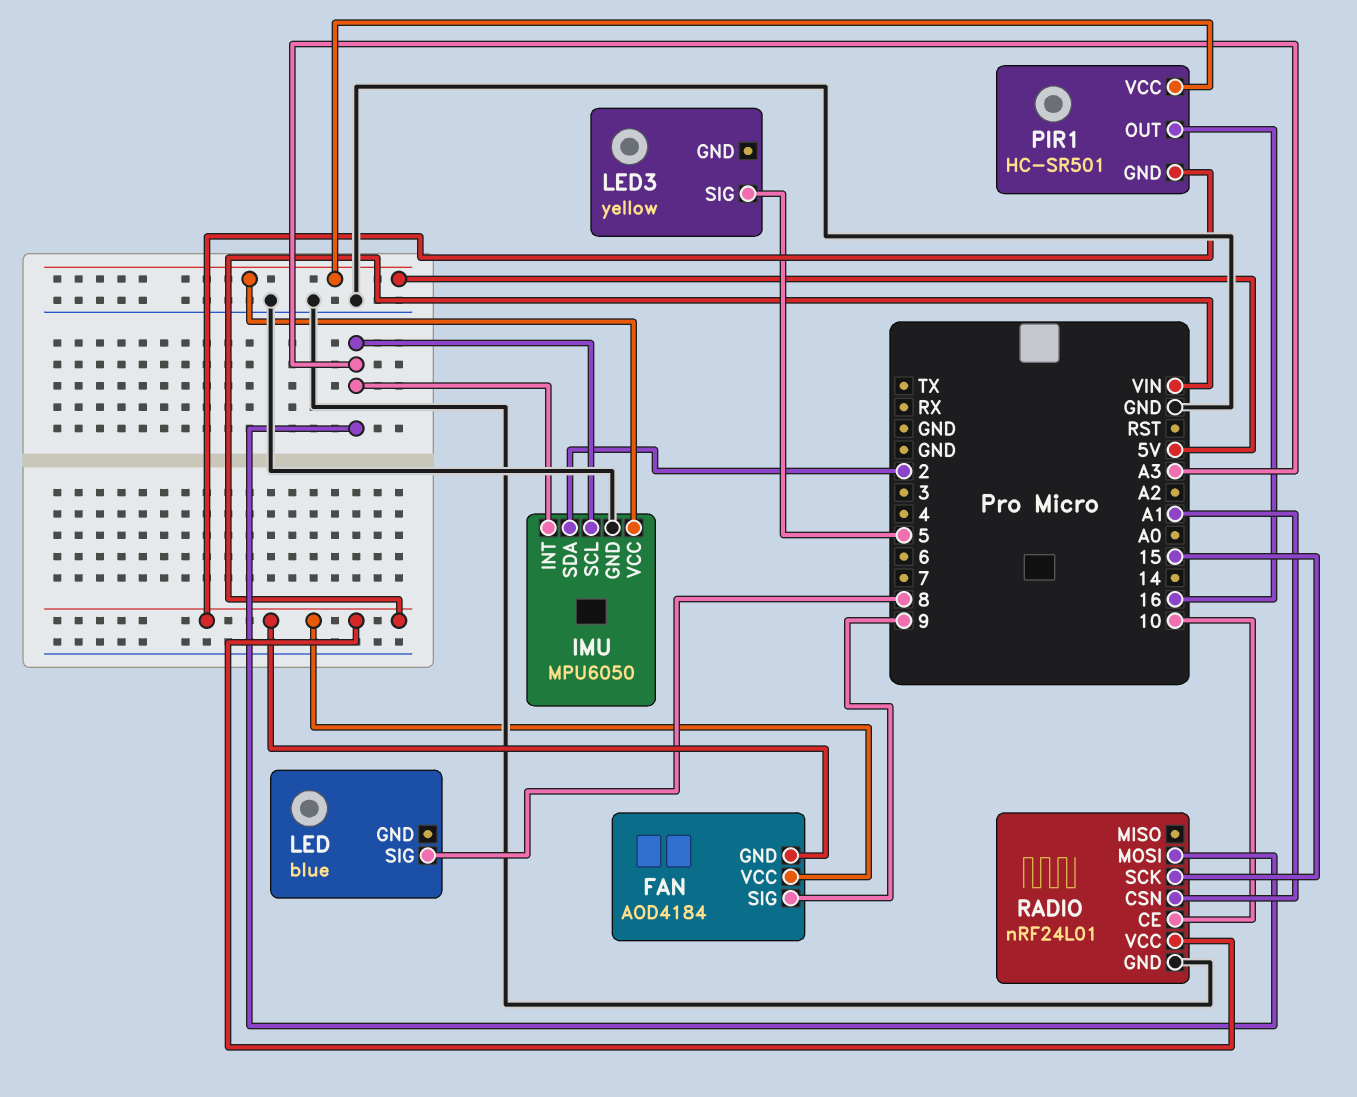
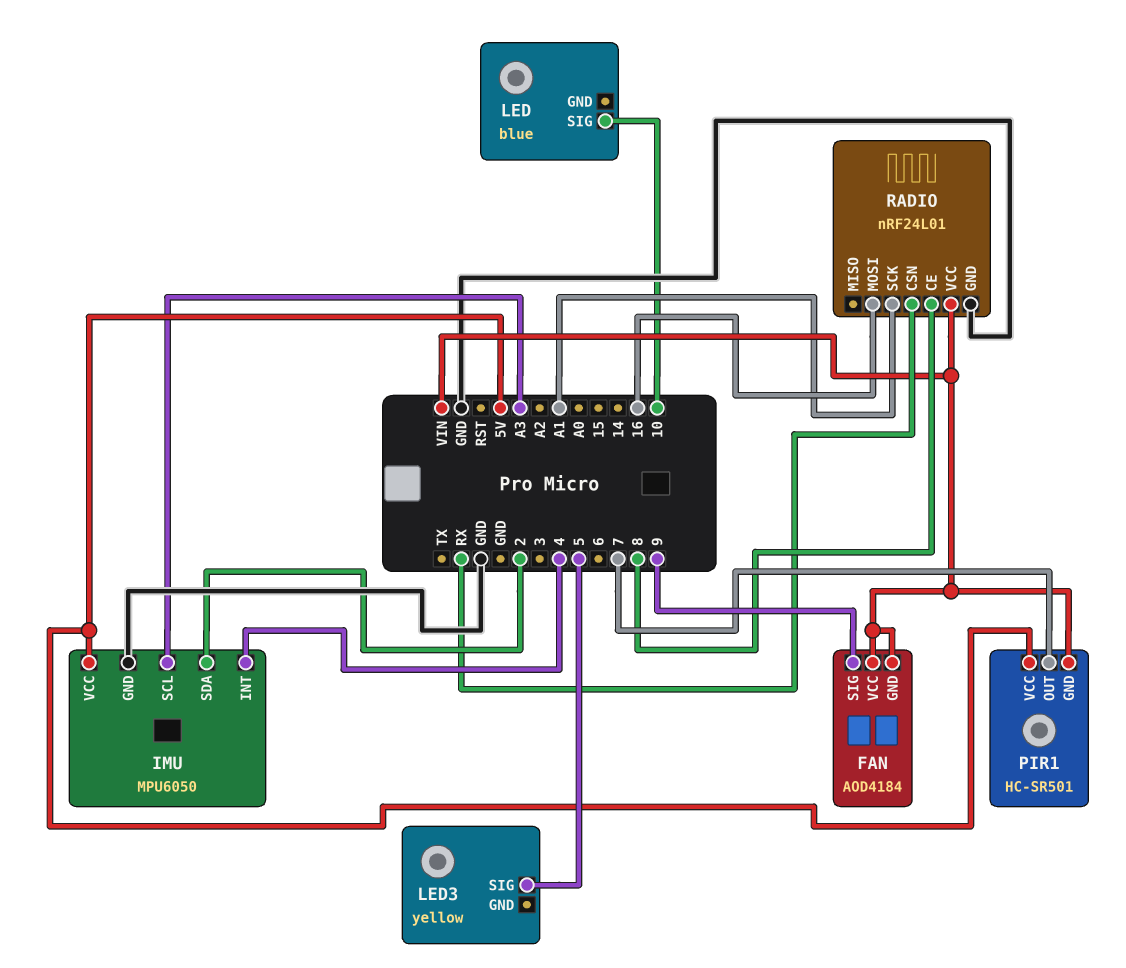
IMU pin INT: A3 -> 4
LED pin SIG: 8 -> 10
PIR1 pin OUT: 16 -> 7
RADIO pin CE: 10 -> 8
RADIO pin CSN: A1 -> RX
RADIO pin MOSI: A3 -> 16
RADIO pin SCK: 15 -> A1

